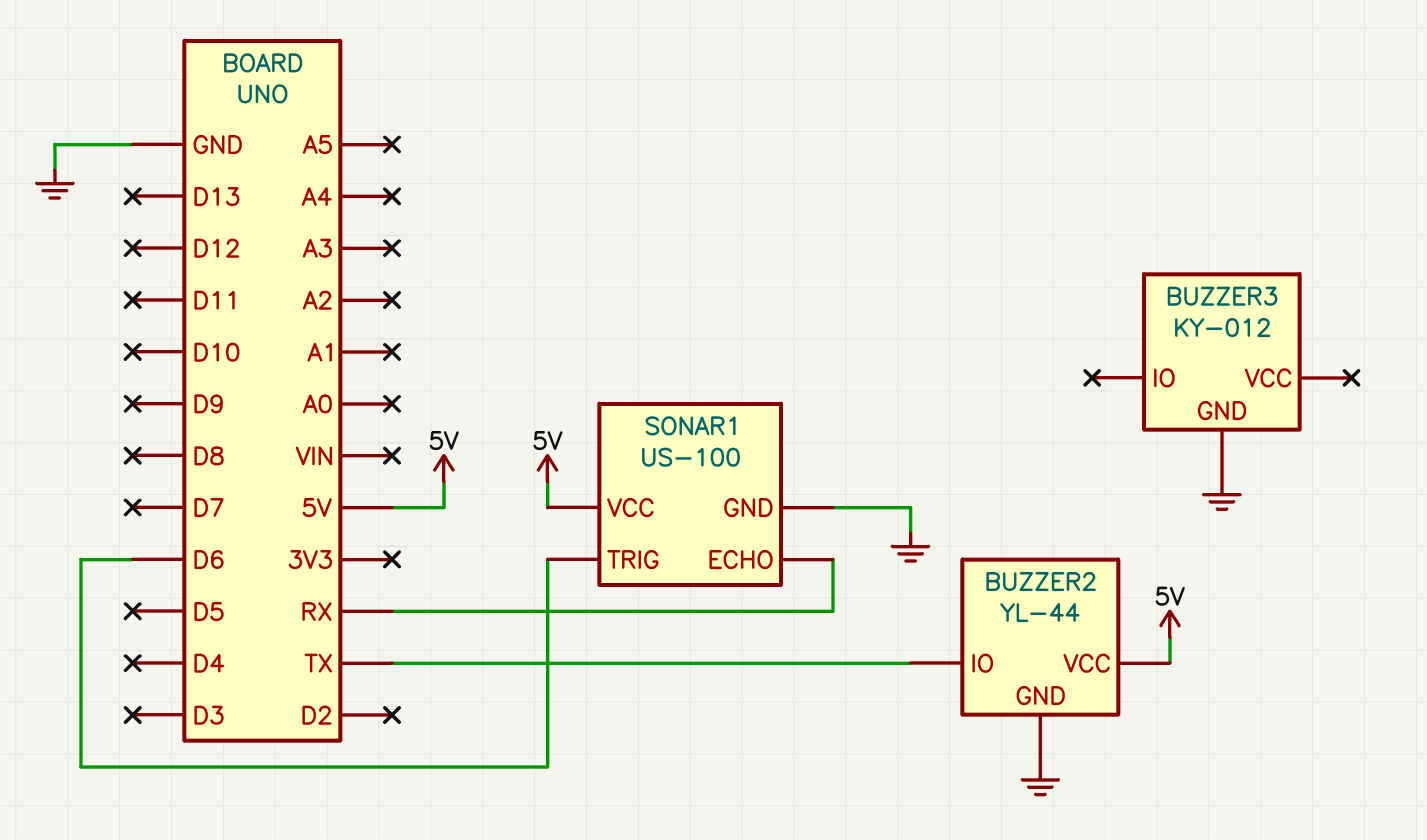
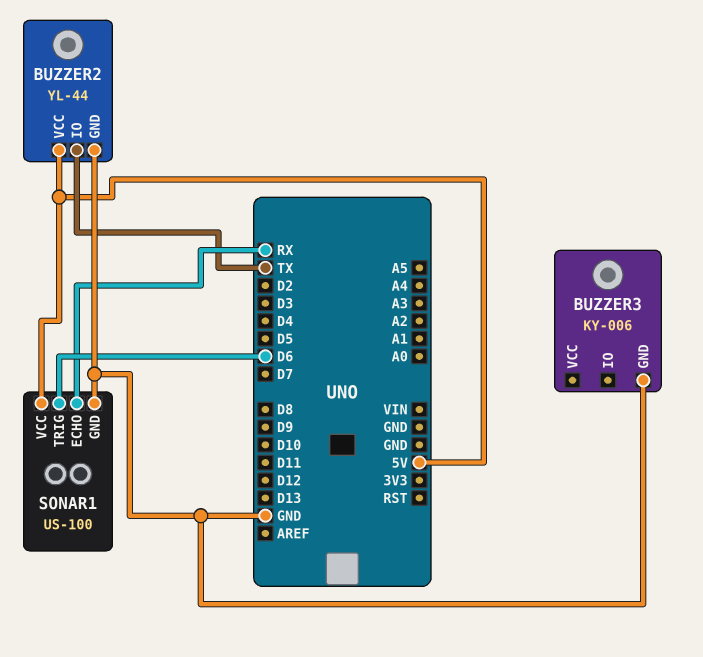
BUZZER3: KY-012 -> KY-006

